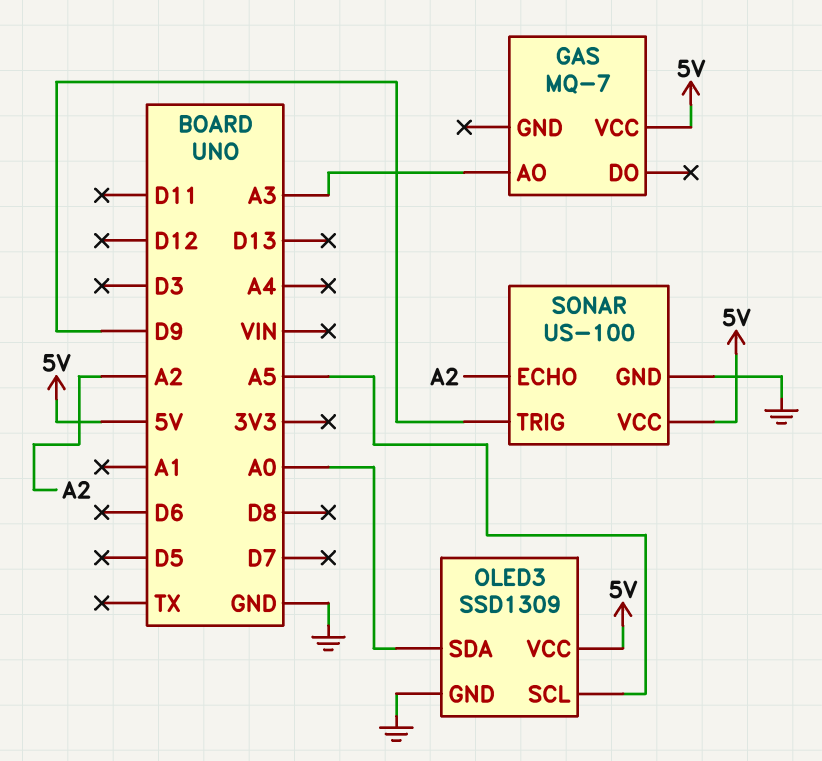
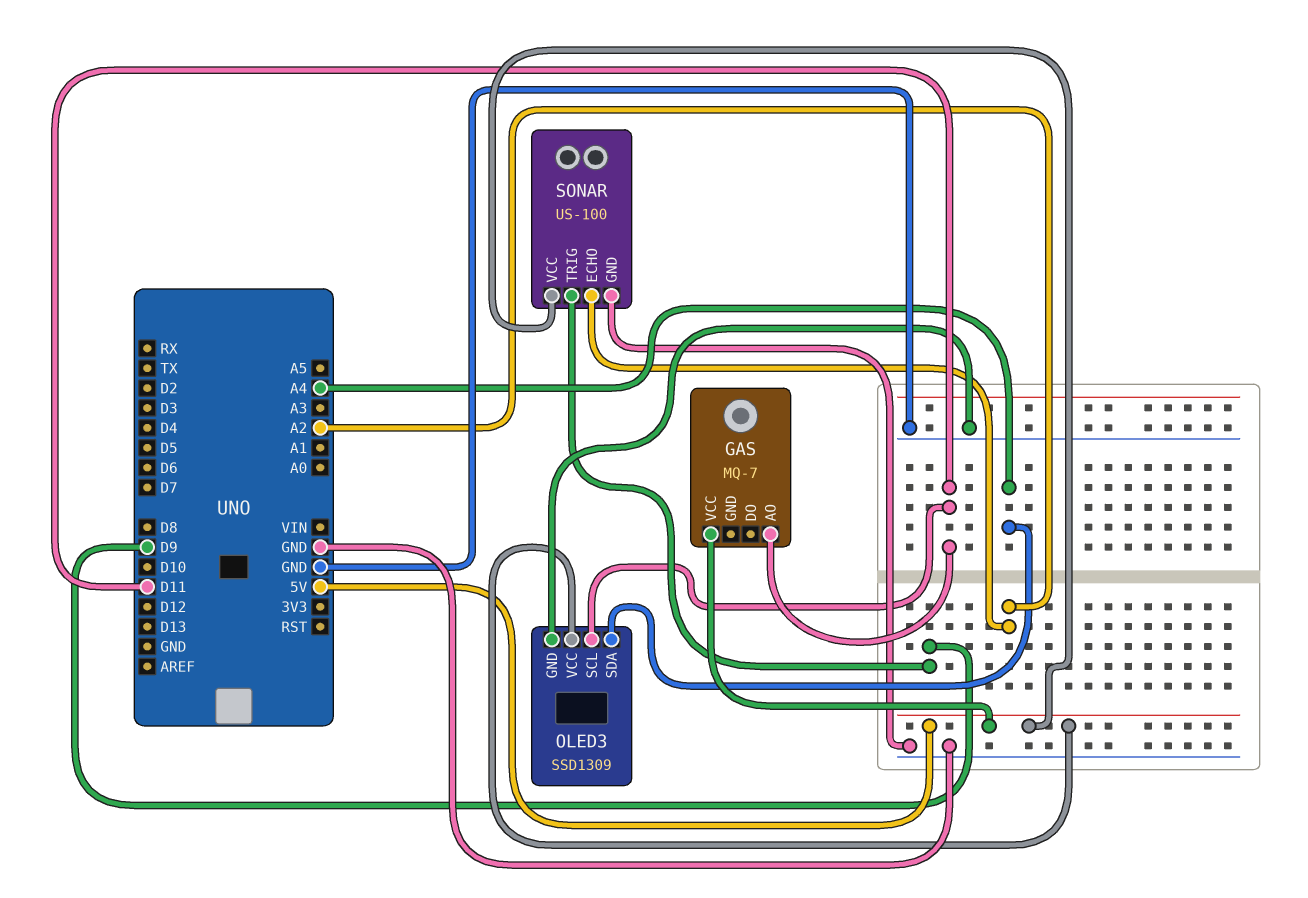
GAS pin AO: A3 -> D11
OLED3 pin SCL: A5 -> D11
OLED3 pin SDA: A0 -> A4

